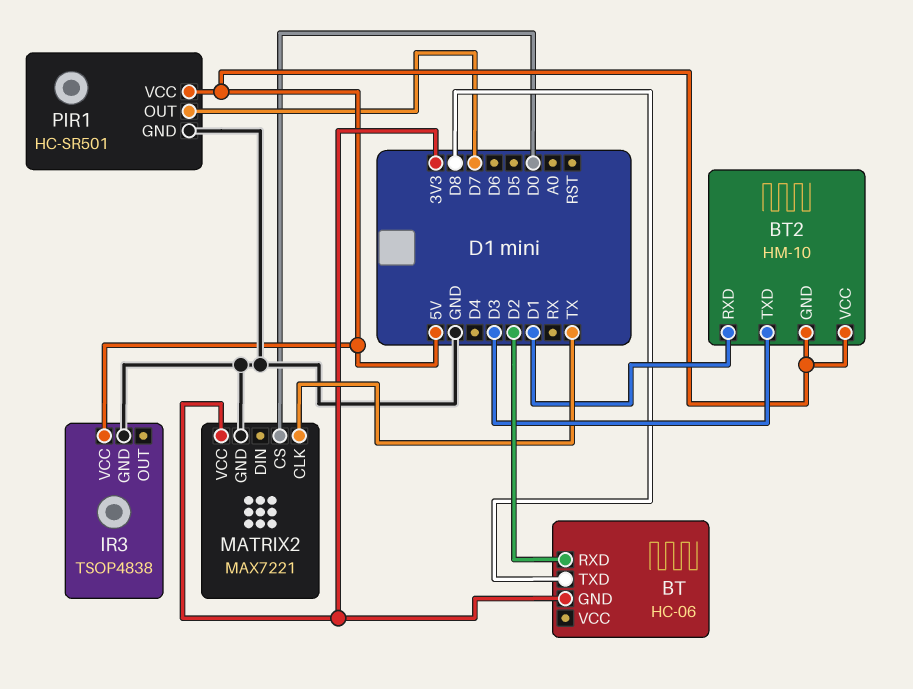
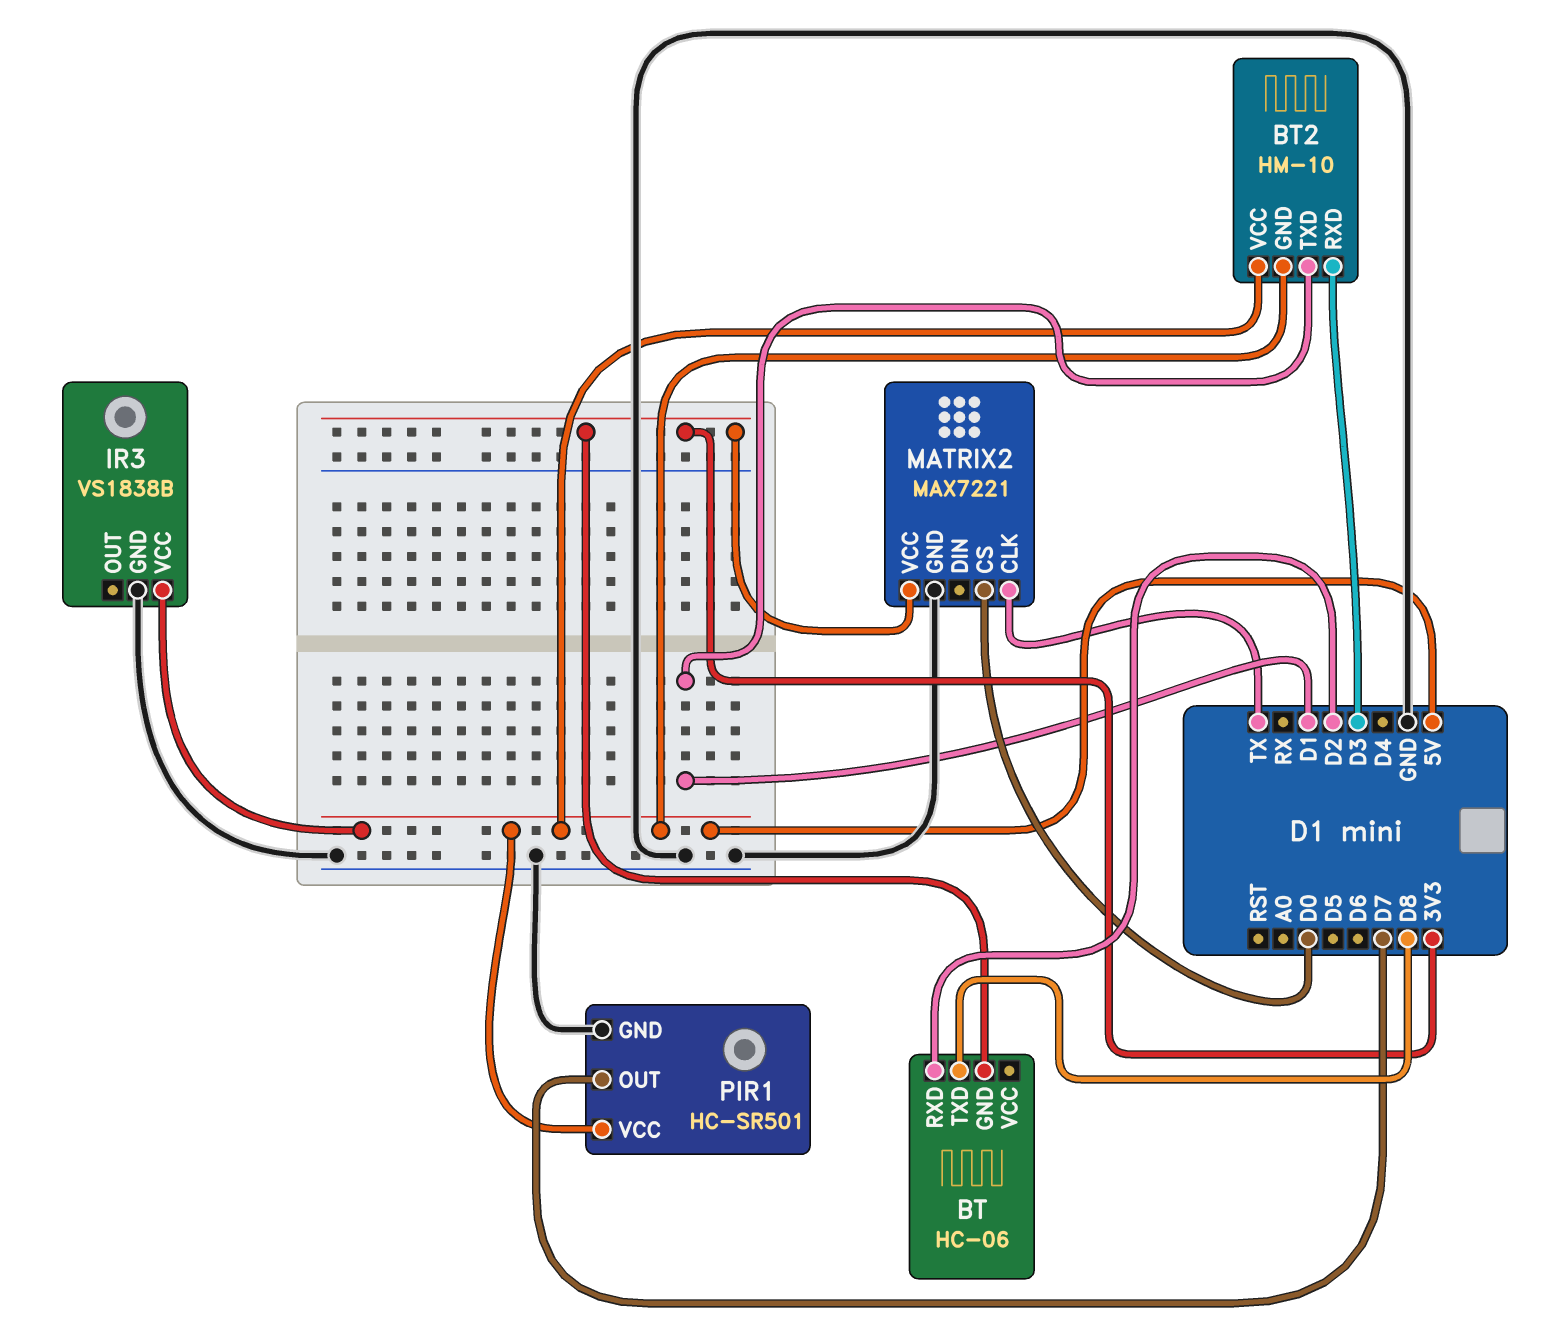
BT2 pin RXD: D1 -> D3
BT2 pin TXD: D3 -> D1
IR3: TSOP4838 -> VS1838B

